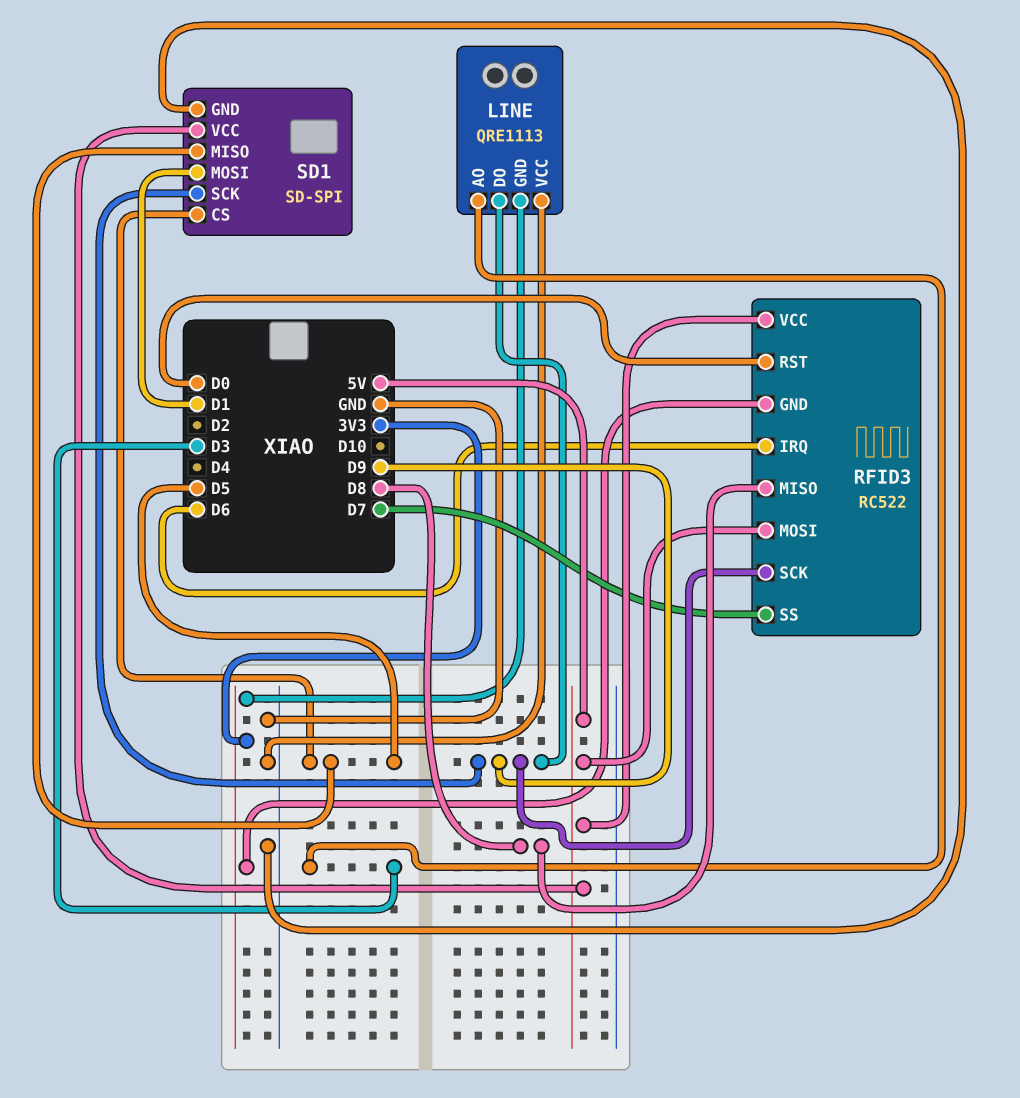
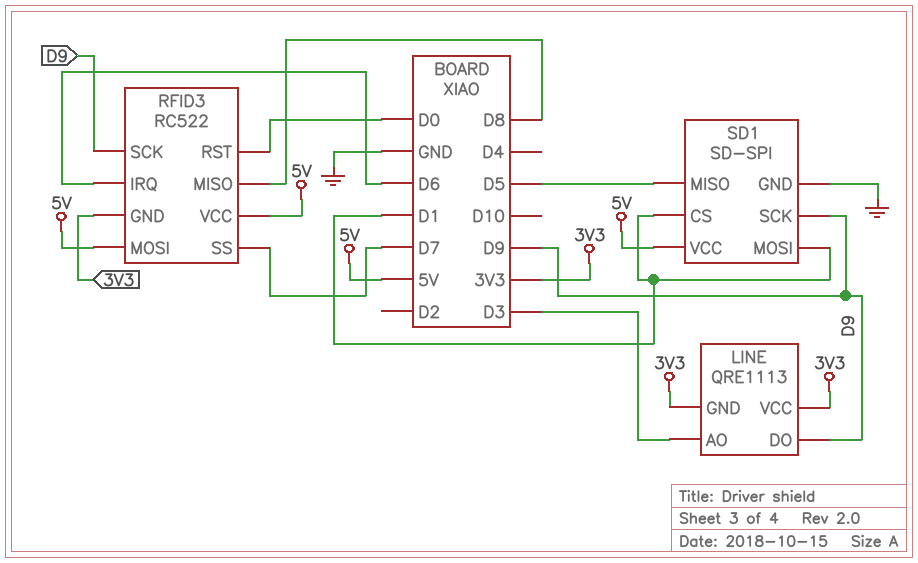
LINE pin VCC: GND -> 3V3
SD1 pin CS: D5 -> D1

